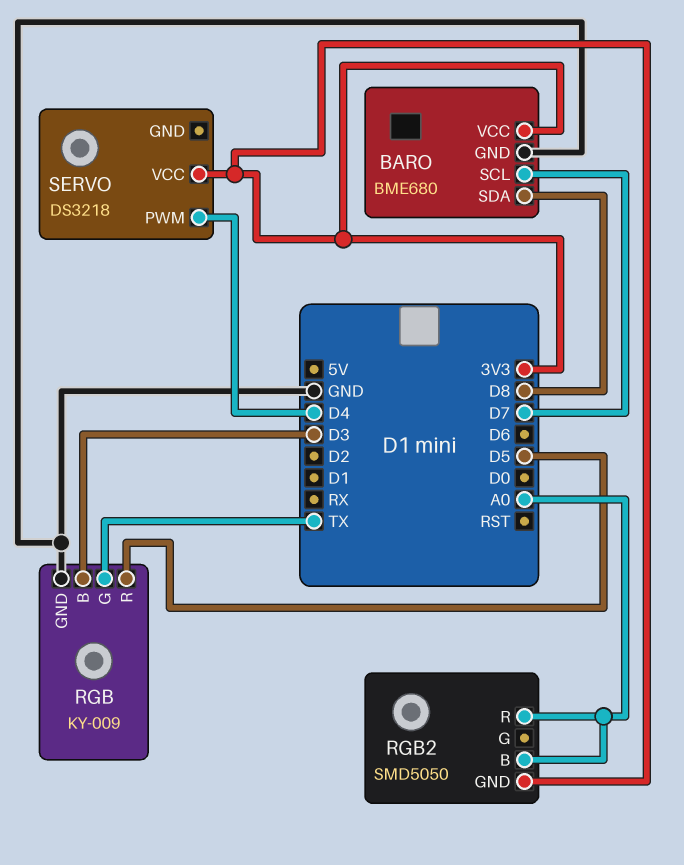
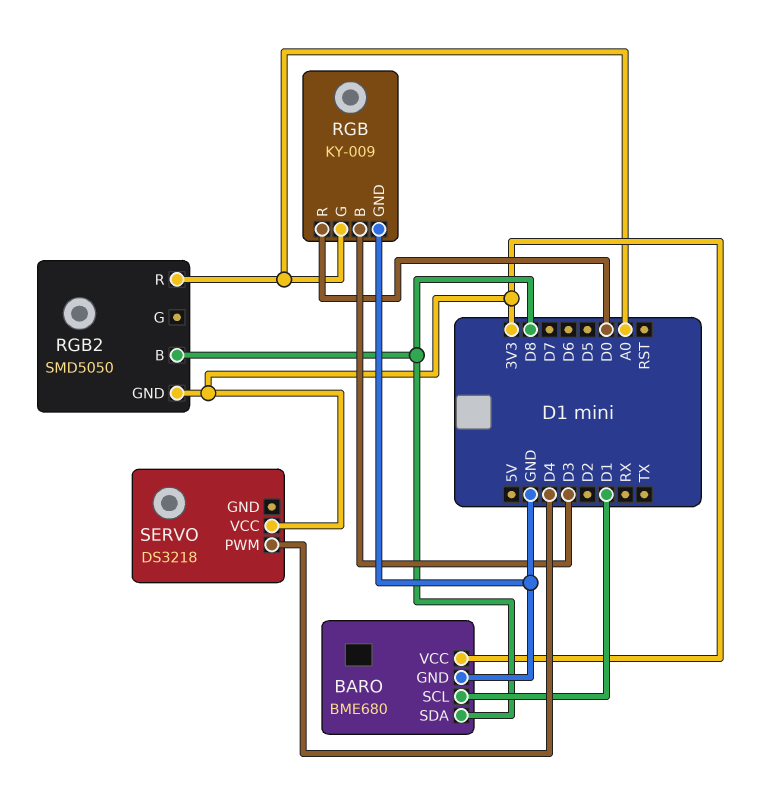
BARO pin SCL: D7 -> D1
RGB pin G: TX -> A0
RGB pin R: D5 -> D0
RGB2 pin B: A0 -> D8

